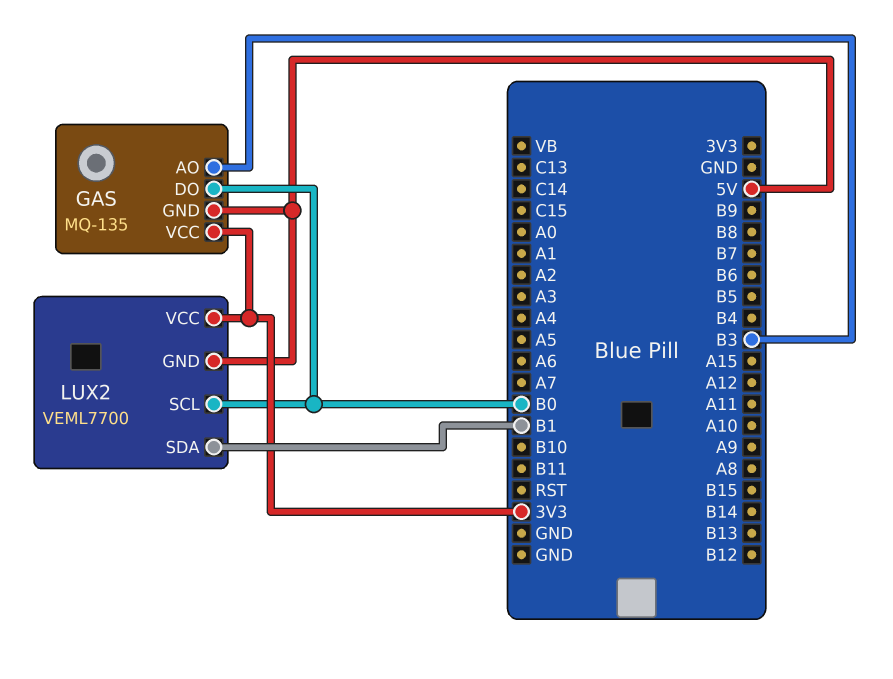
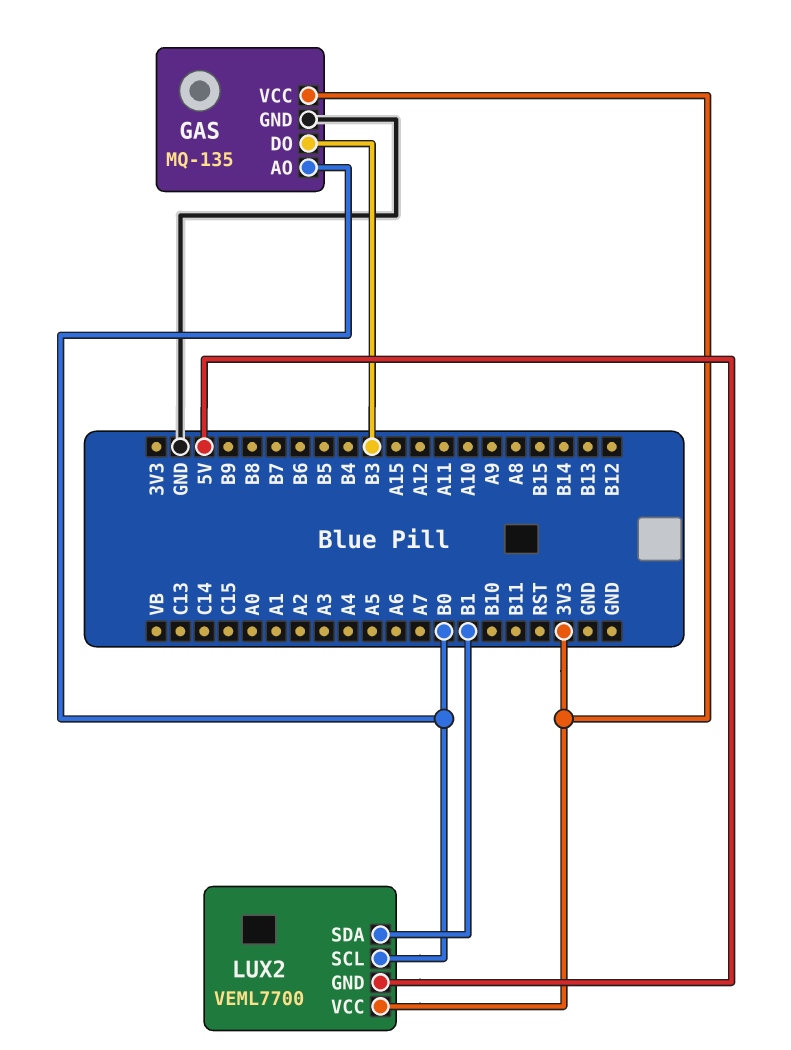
GAS pin AO: B3 -> B0
GAS pin DO: B0 -> B3
GAS pin GND: 5V -> GND

